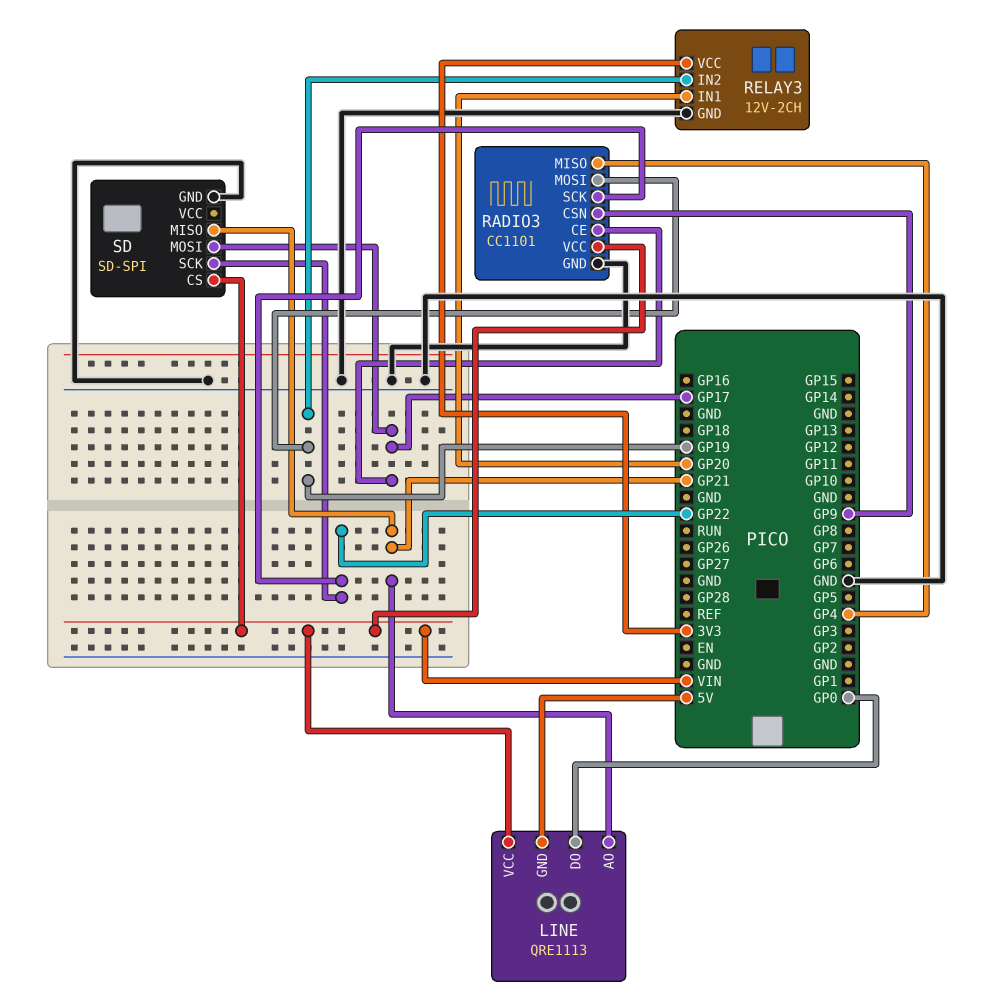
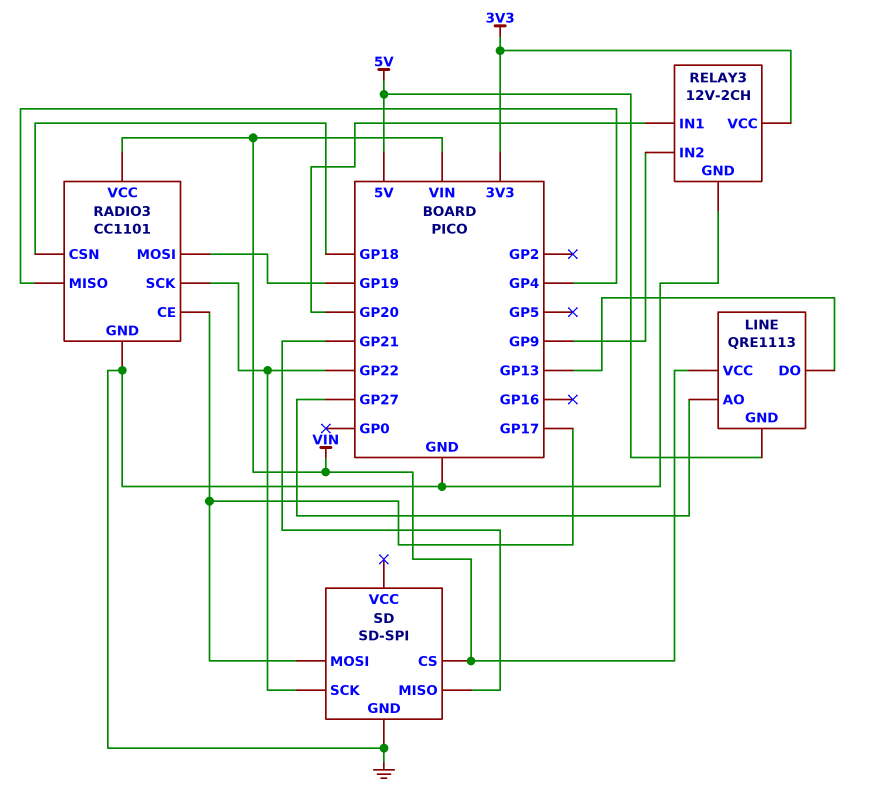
LINE pin AO: GP21 -> GP27
LINE pin DO: GP0 -> GP13
RADIO3 pin CSN: GP9 -> GP18
RELAY3 pin IN2: GP19 -> GP9

